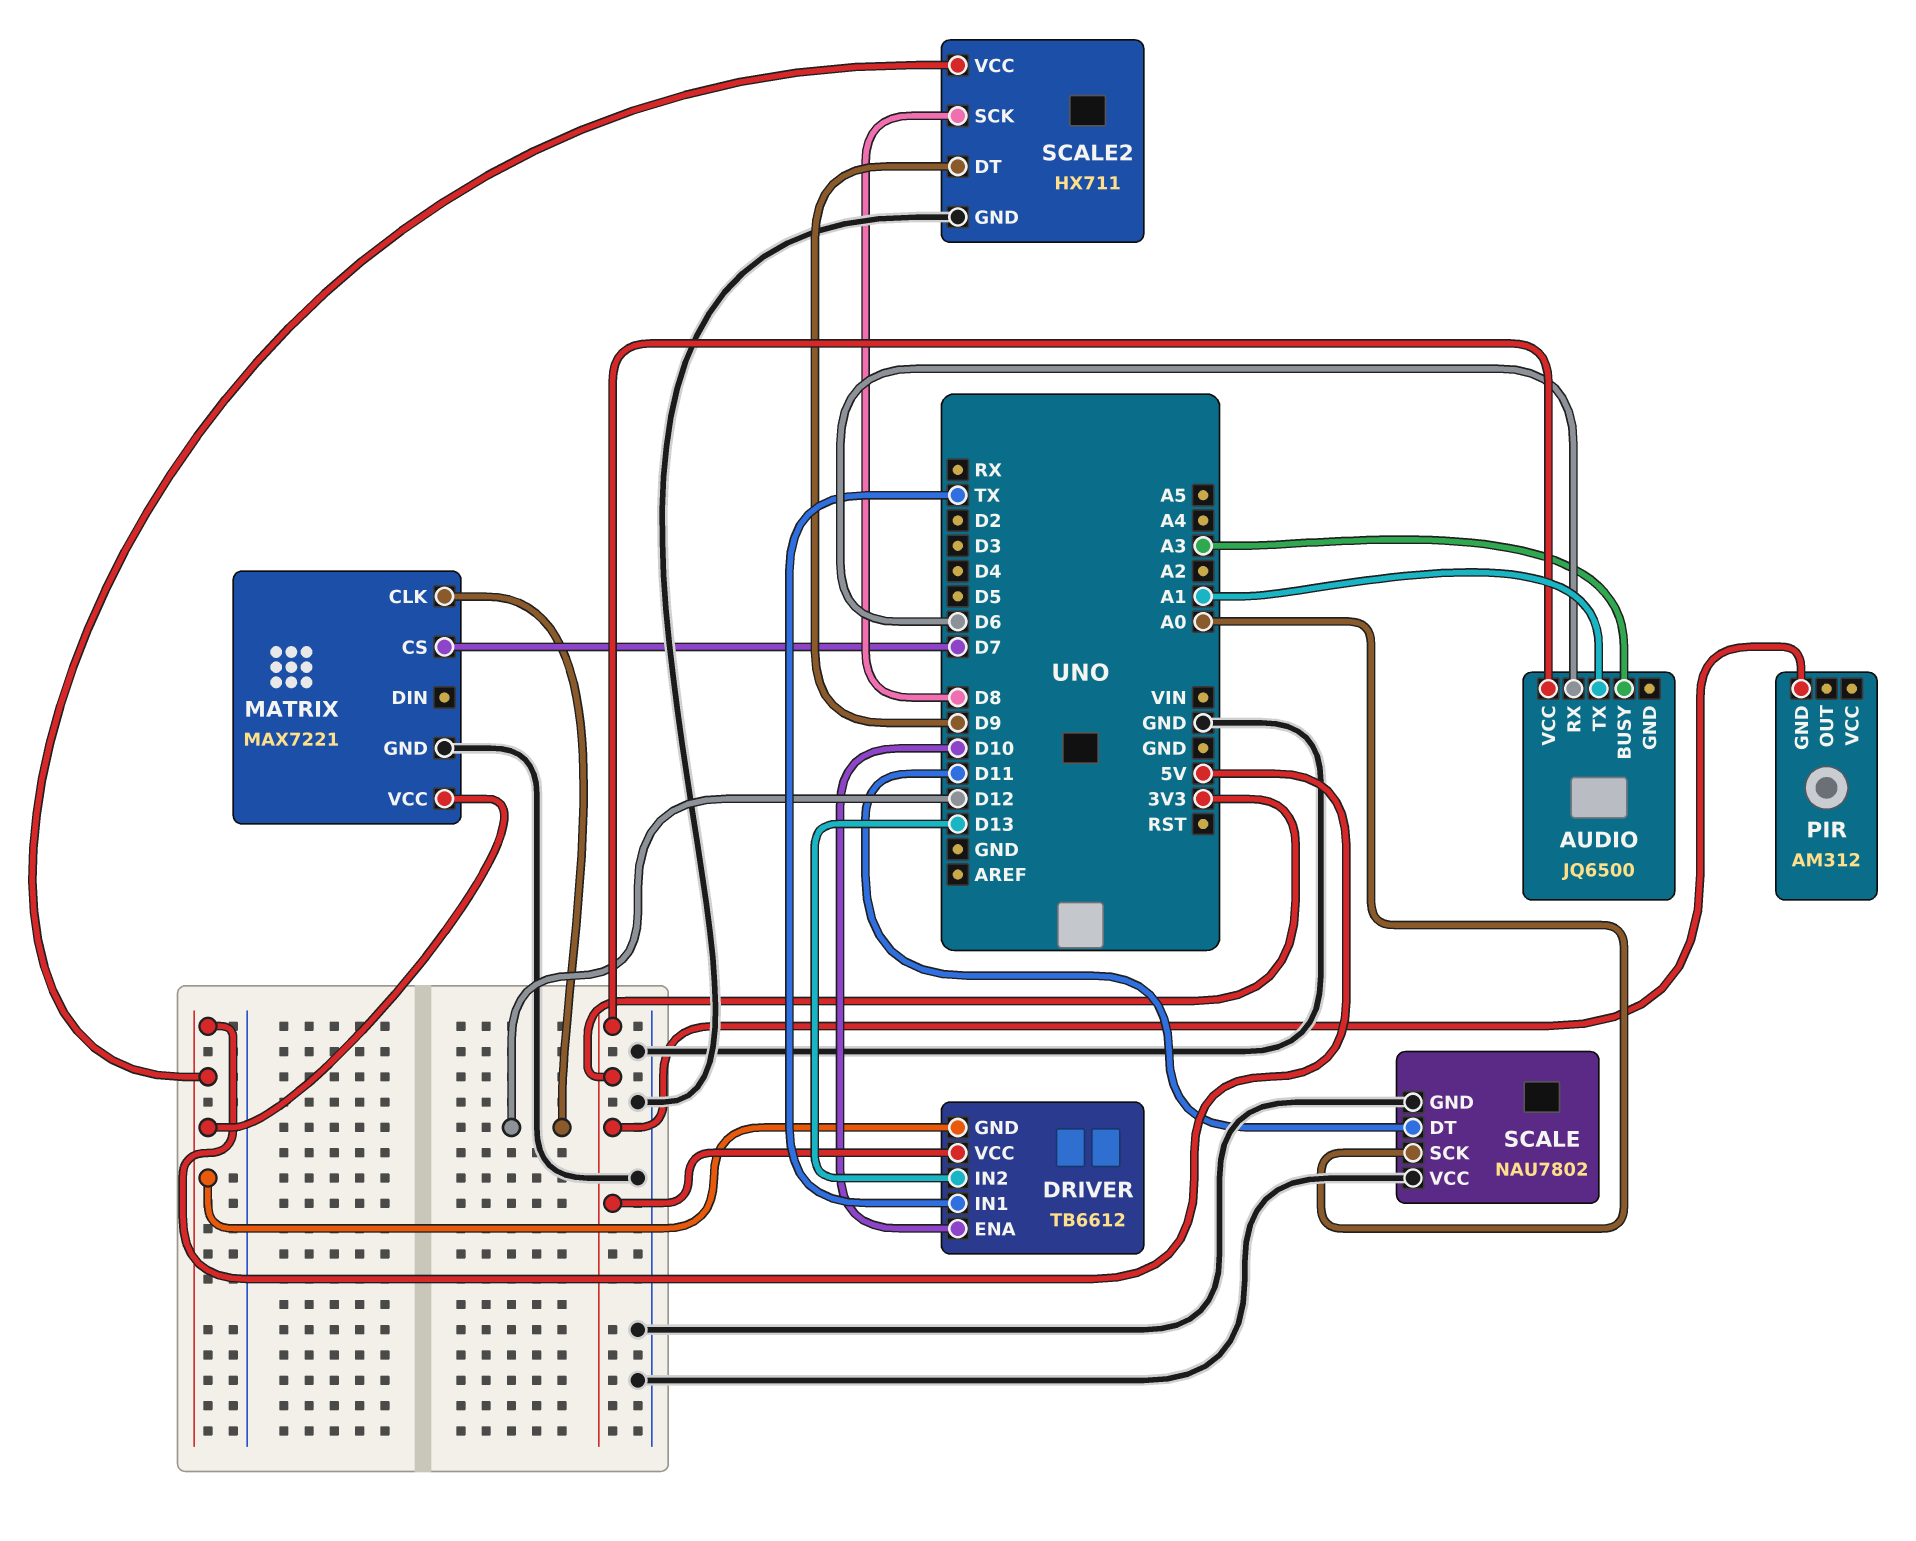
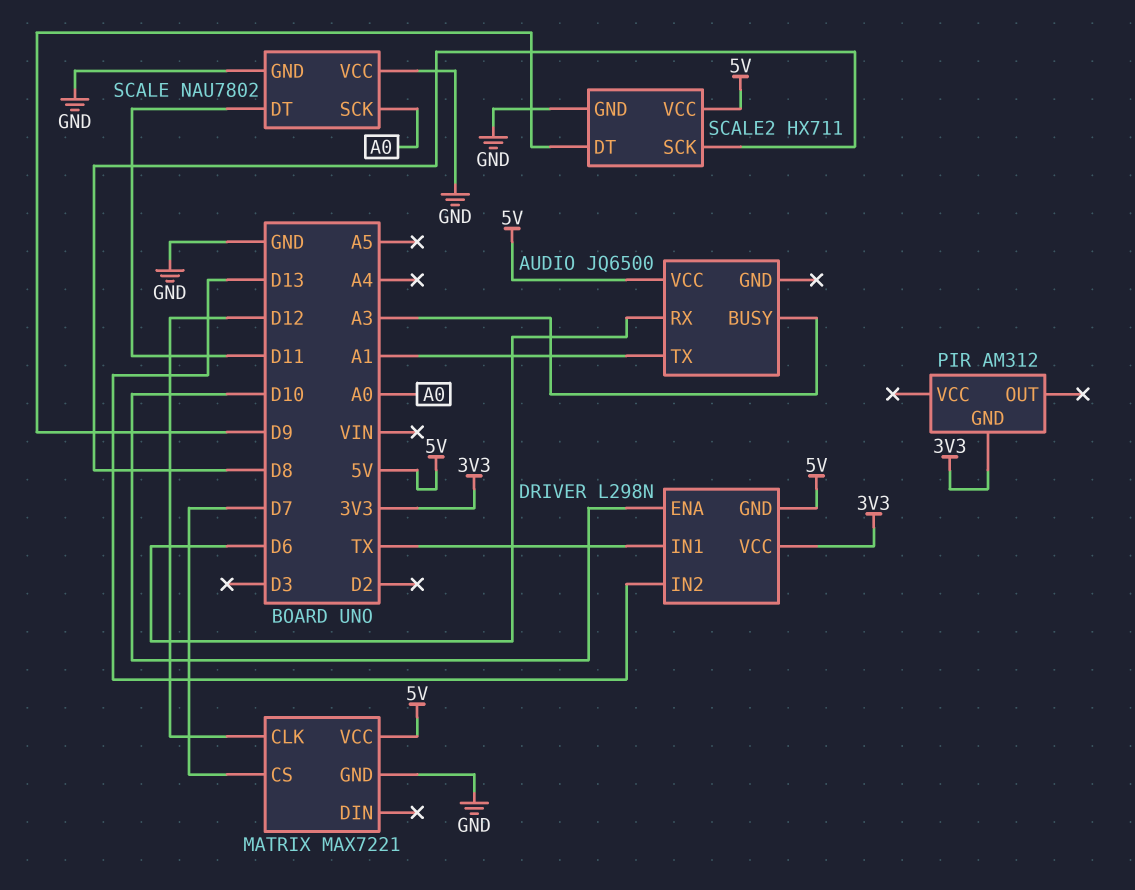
AUDIO pin VCC: 3V3 -> 5V
DRIVER: TB6612 -> L298N

